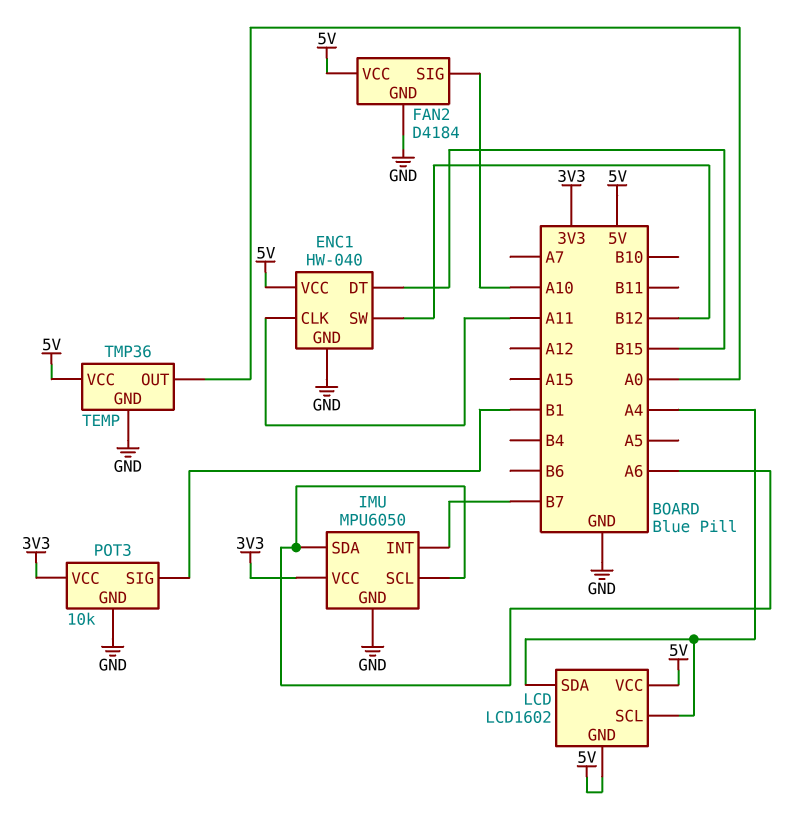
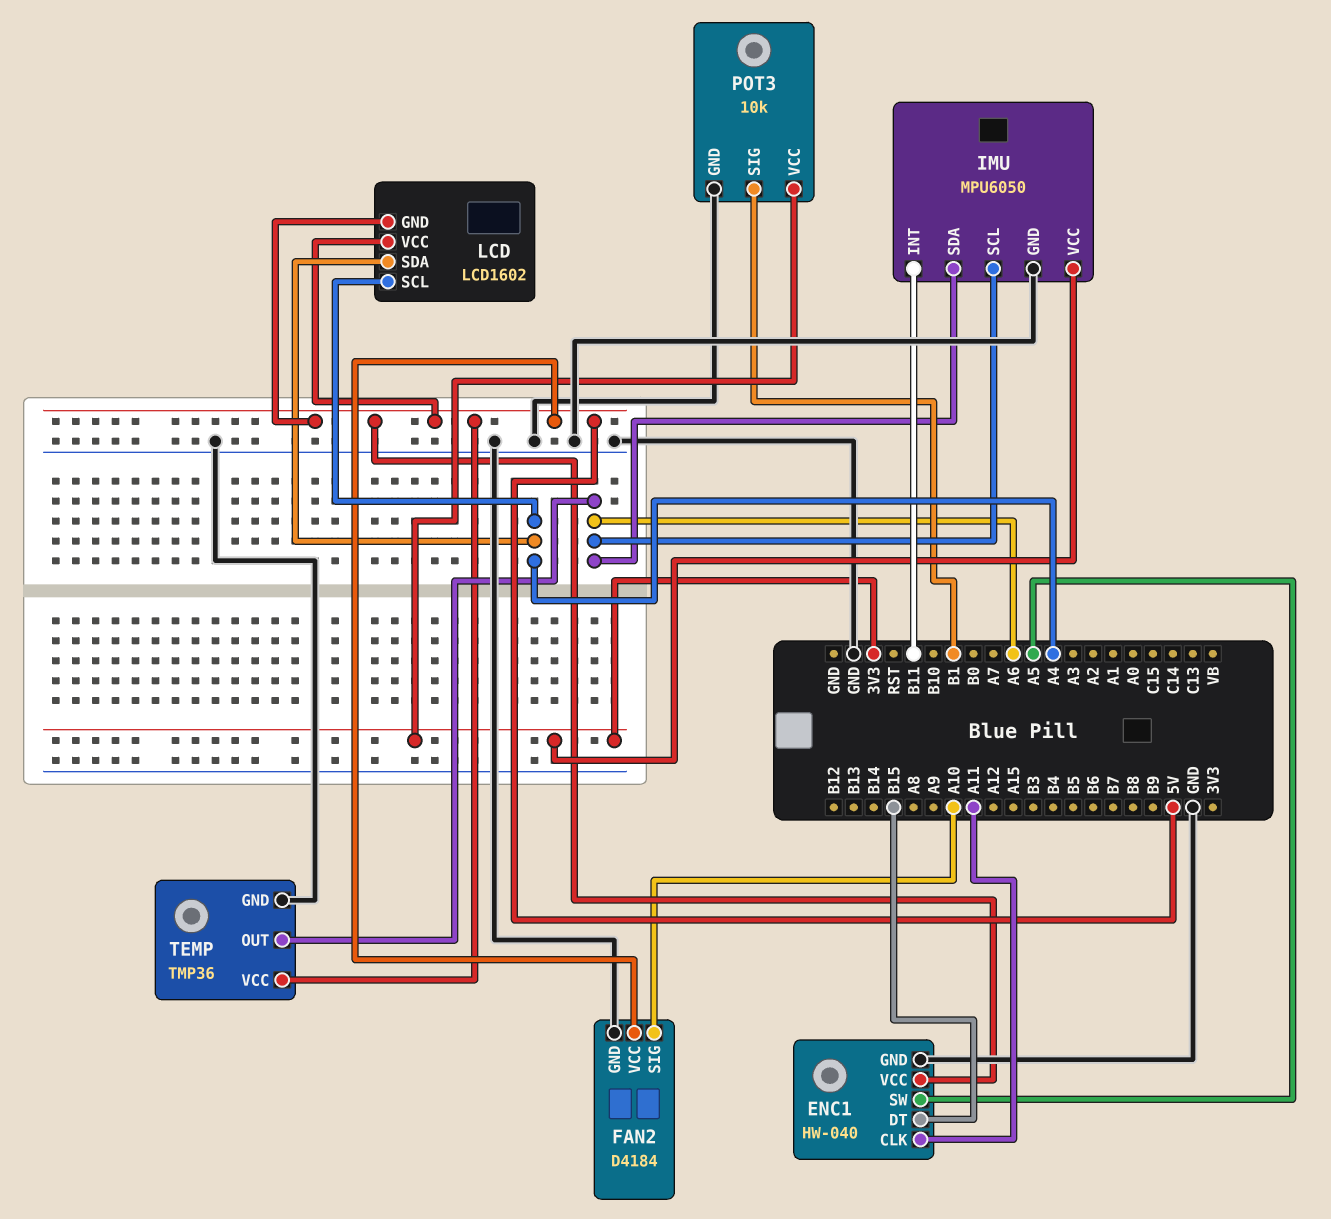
ENC1 pin SW: B12 -> A5
IMU pin INT: B7 -> B11
TEMP pin OUT: A0 -> A6

